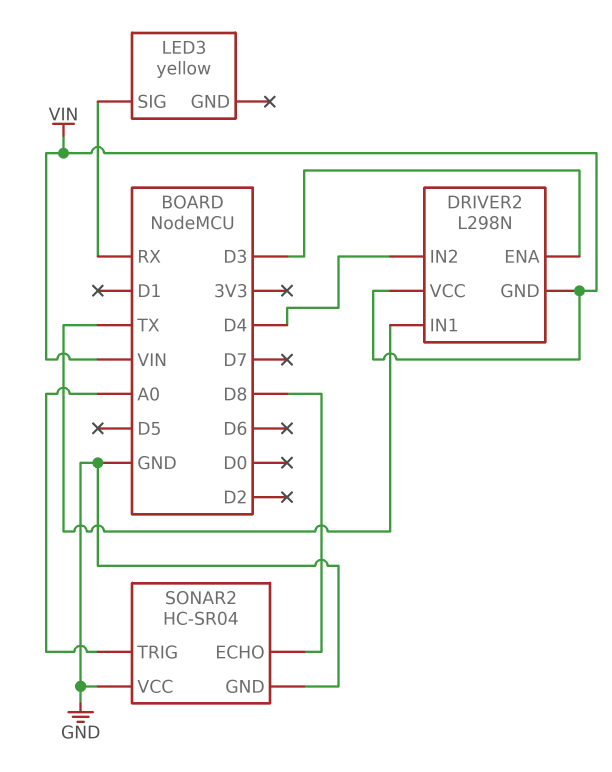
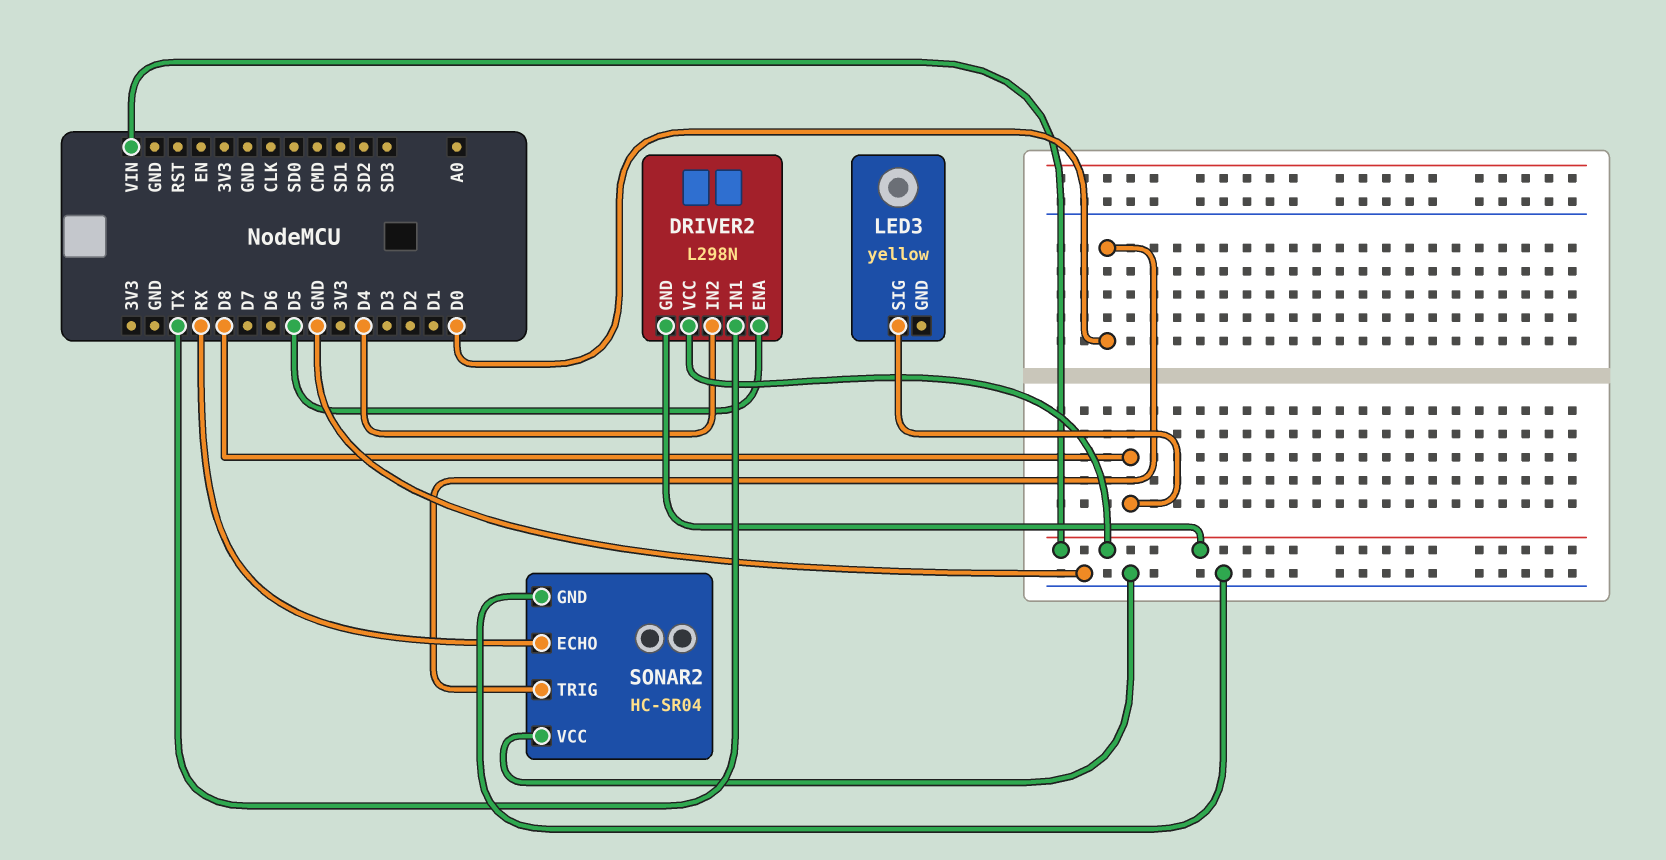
DRIVER2 pin ENA: D3 -> D5
LED3 pin SIG: RX -> D8
SONAR2 pin ECHO: D8 -> RX
SONAR2 pin TRIG: A0 -> D0

